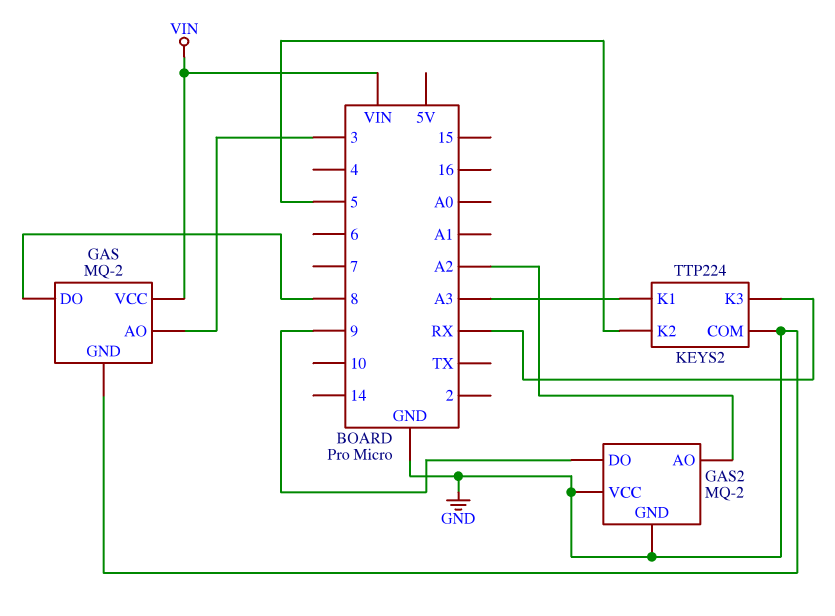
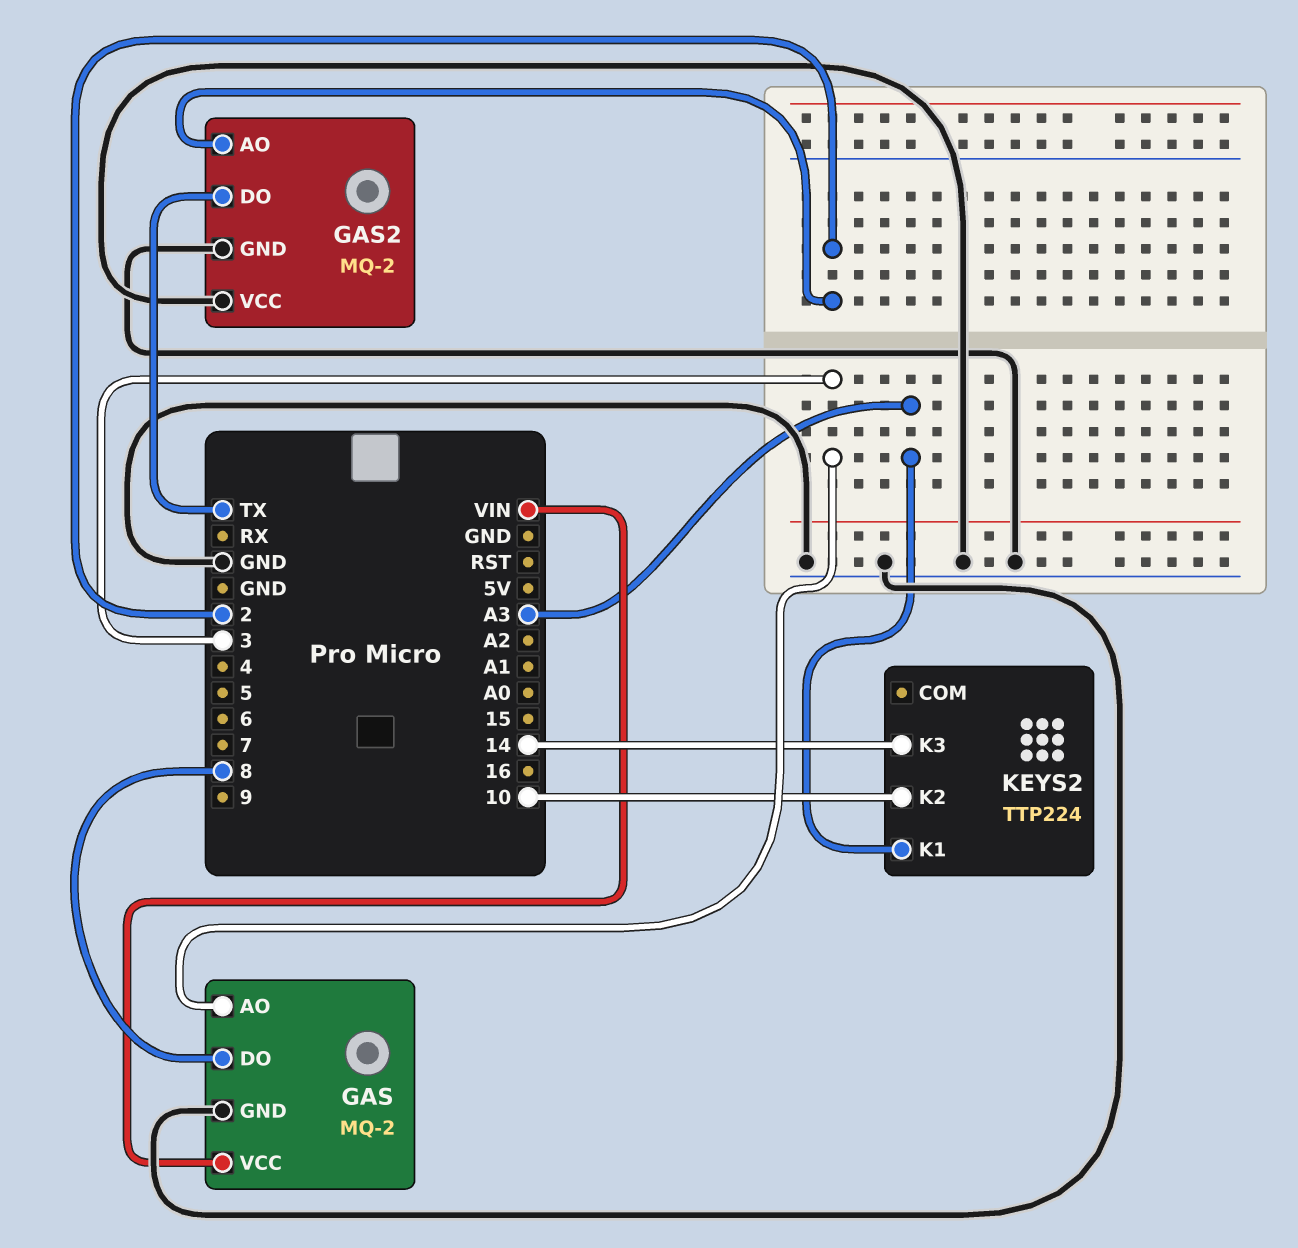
GAS2 pin AO: A2 -> 2
GAS2 pin DO: 9 -> TX
KEYS2 pin COM: GND -> none
KEYS2 pin K2: 5 -> 10
KEYS2 pin K3: RX -> 14

